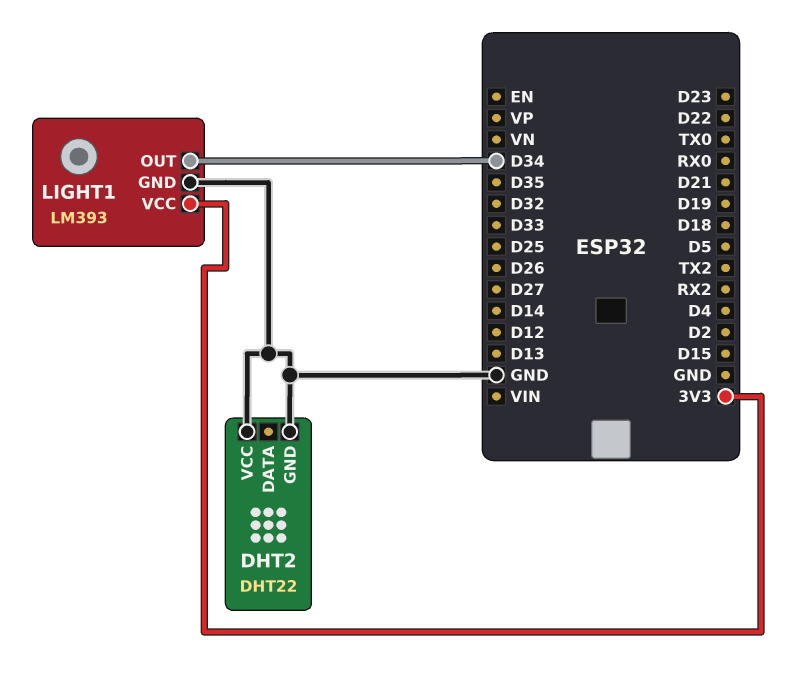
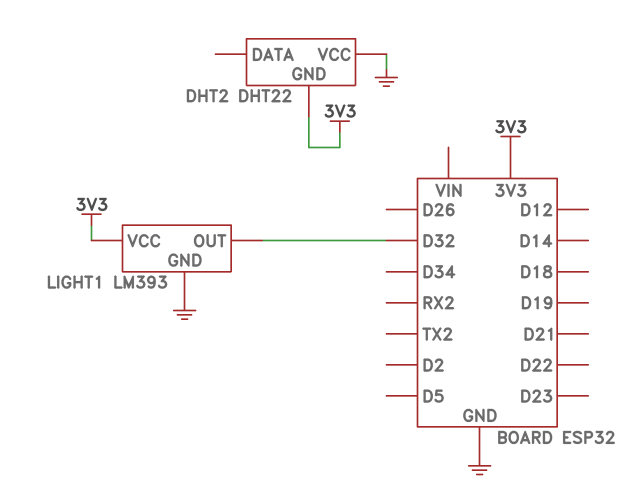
DHT2 pin GND: GND -> 3V3
LIGHT1 pin OUT: D34 -> D32

